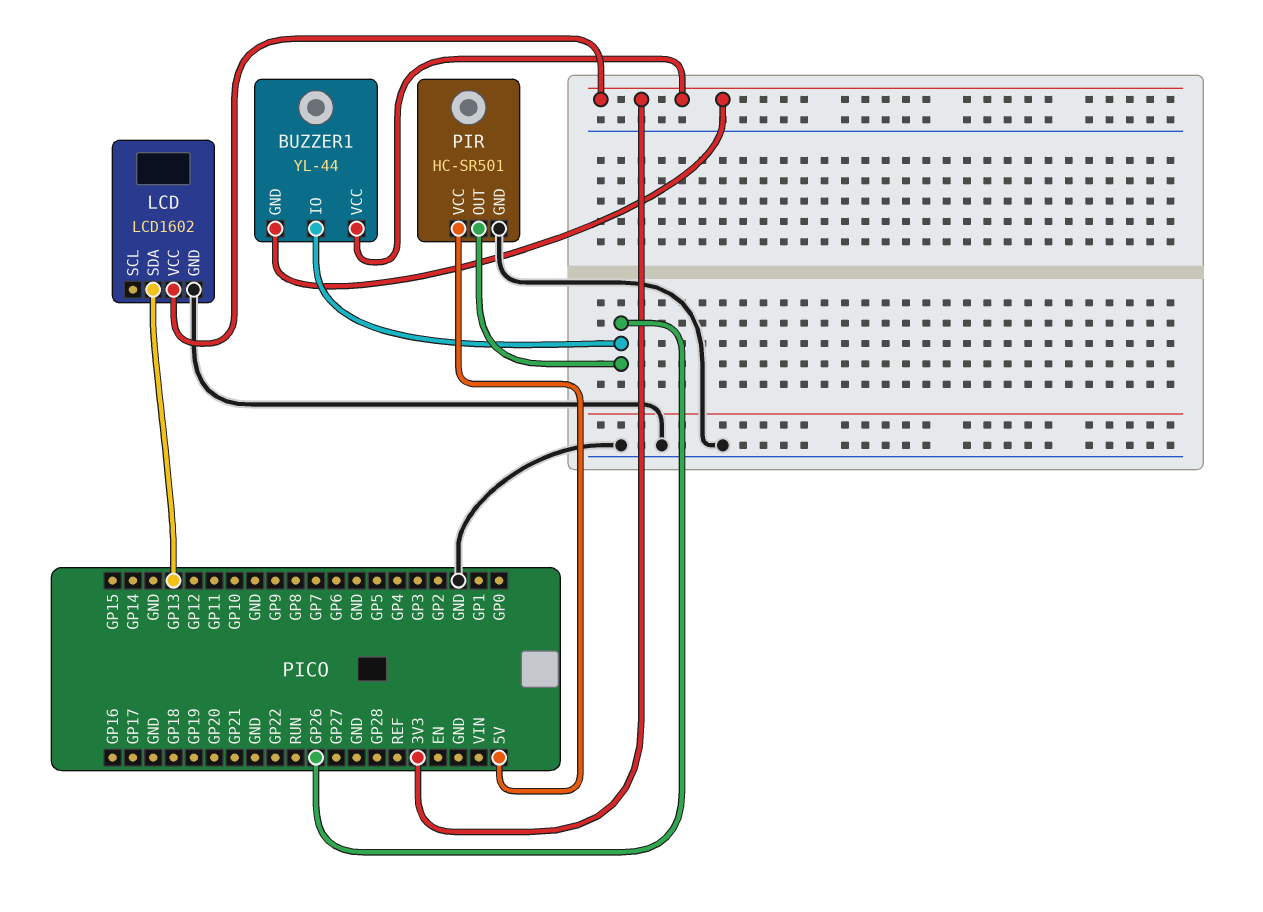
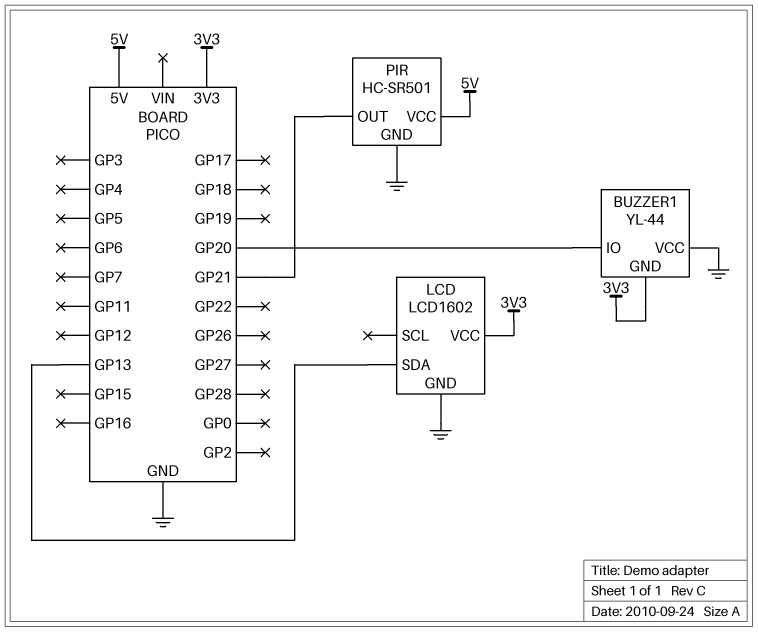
BUZZER1 pin IO: GP26 -> GP20
BUZZER1 pin VCC: 3V3 -> GND
PIR pin OUT: GP26 -> GP21

